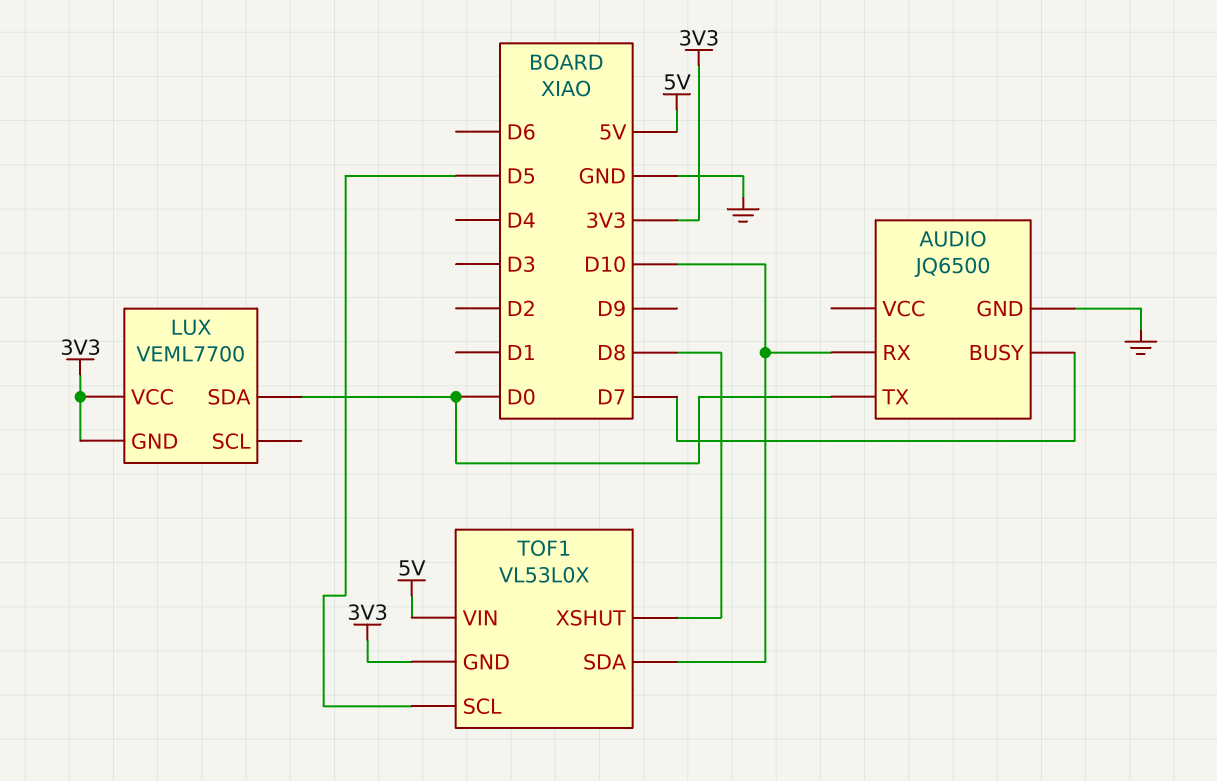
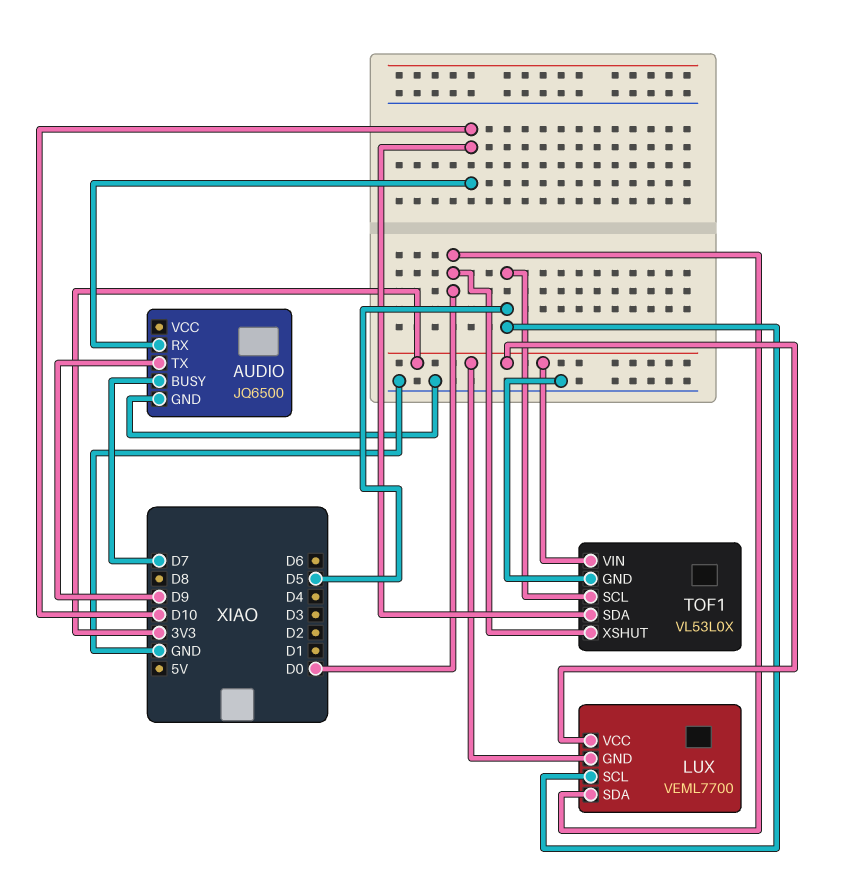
AUDIO pin TX: D0 -> D9
LUX pin SCL: none -> D5
TOF1 pin GND: 3V3 -> GND
TOF1 pin VIN: 5V -> 3V3
TOF1 pin XSHUT: D8 -> D0

